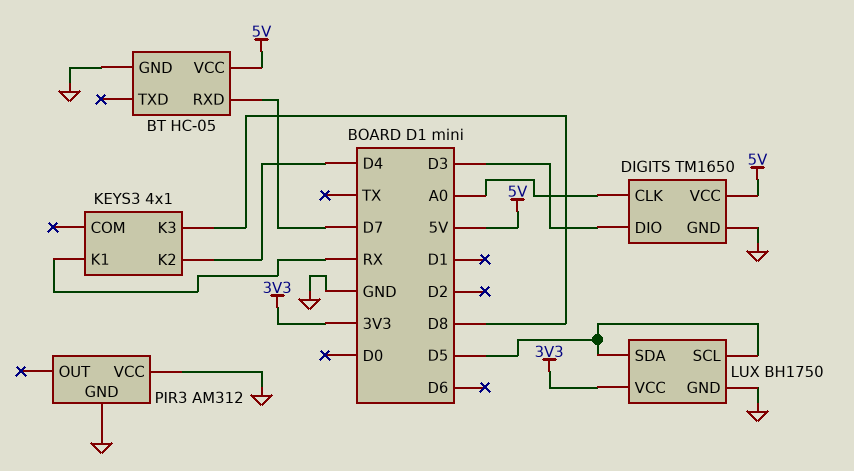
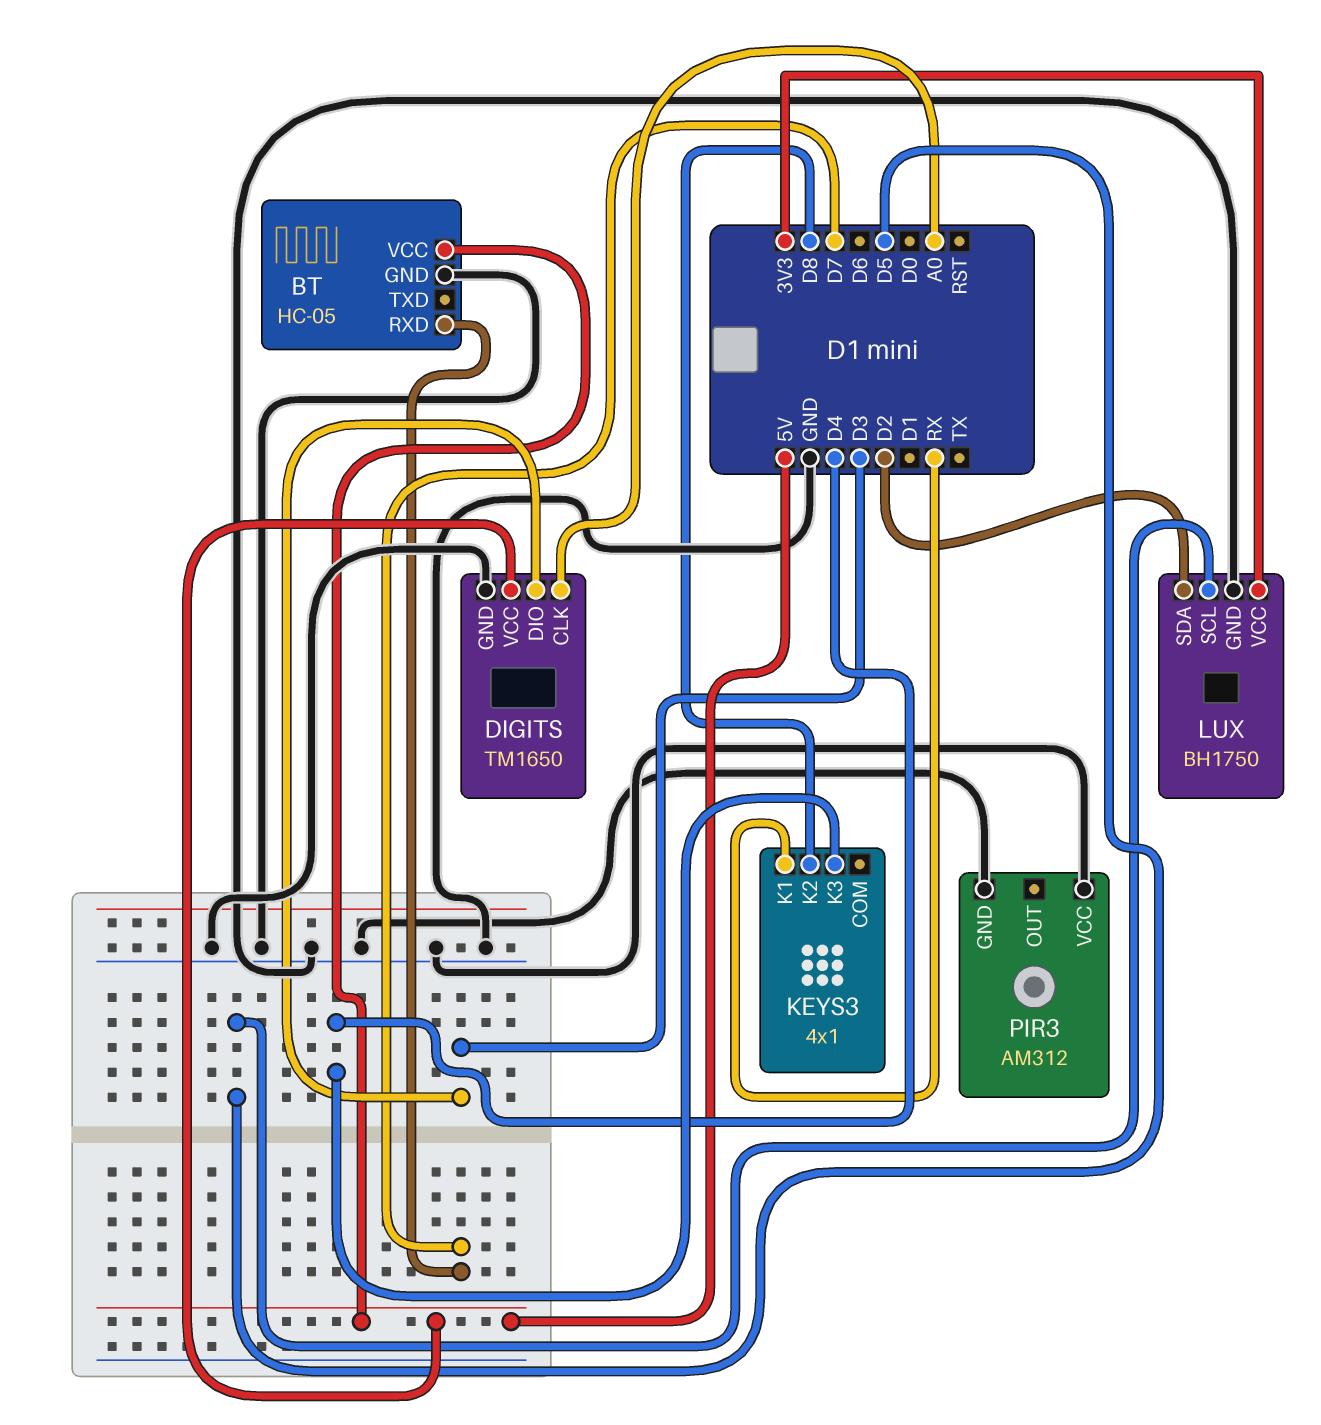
KEYS3 pin K2: D4 -> D8
KEYS3 pin K3: D8 -> D4
LUX pin SDA: D5 -> D2

